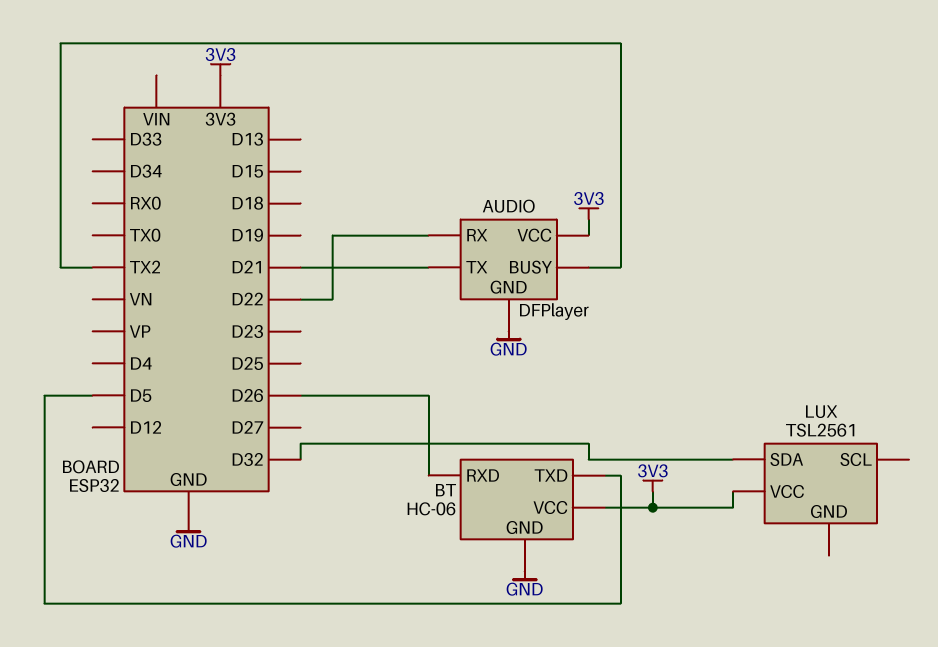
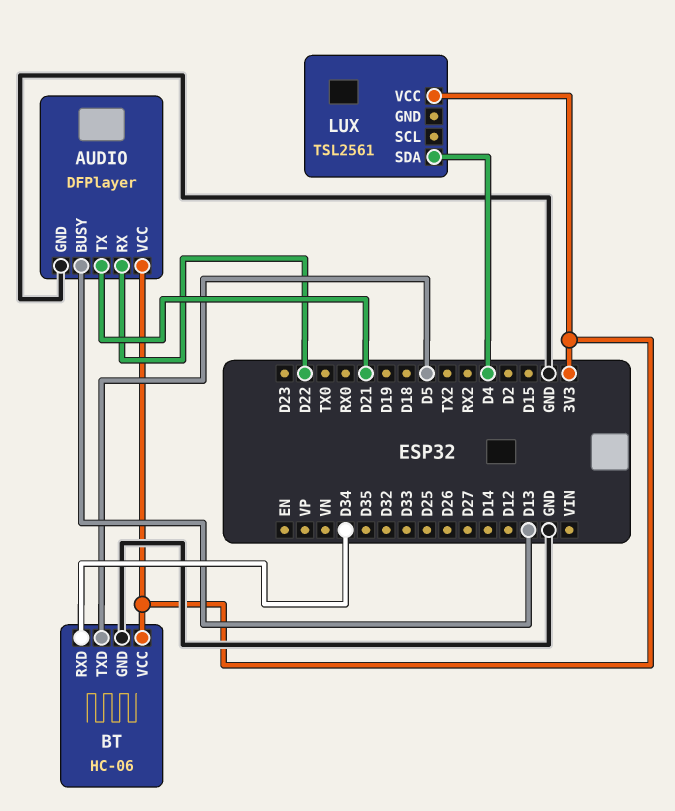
AUDIO pin BUSY: TX2 -> D13
BT pin RXD: D26 -> D34
LUX pin SDA: D32 -> D4

